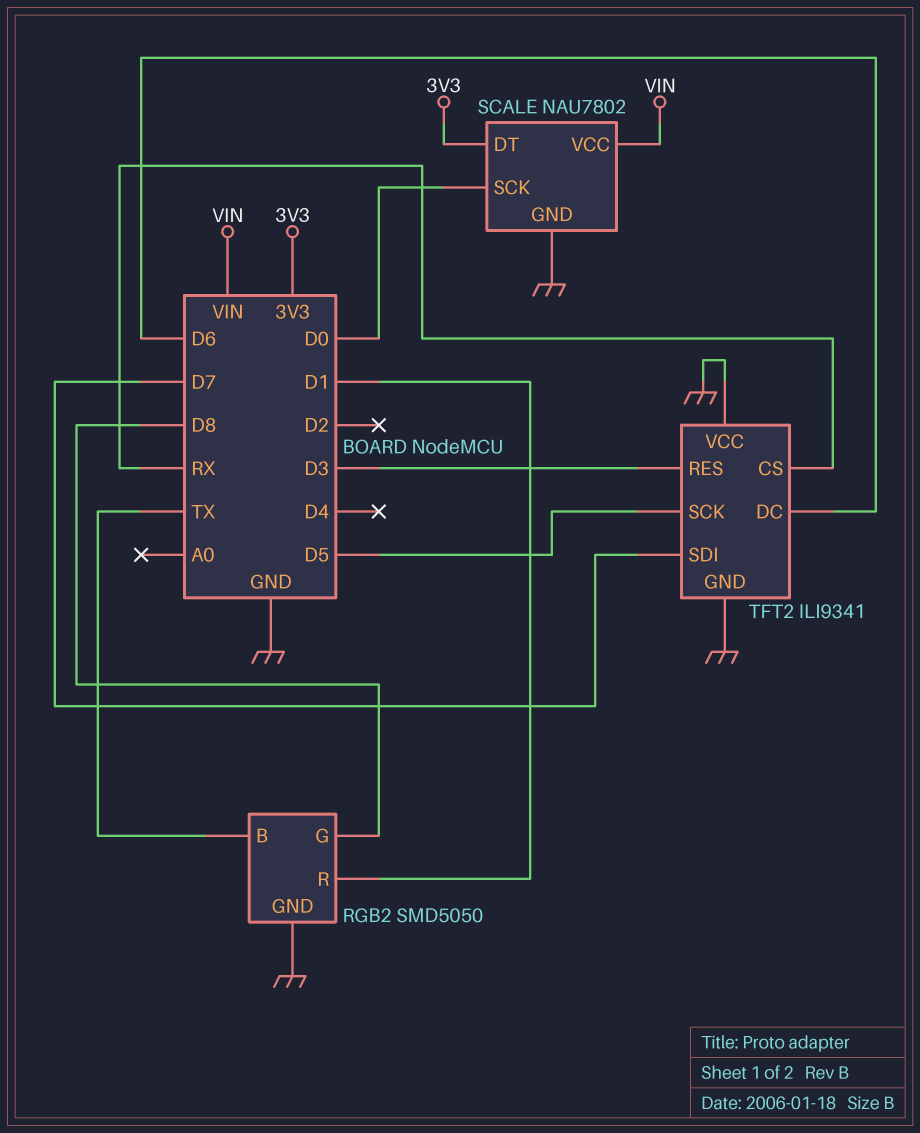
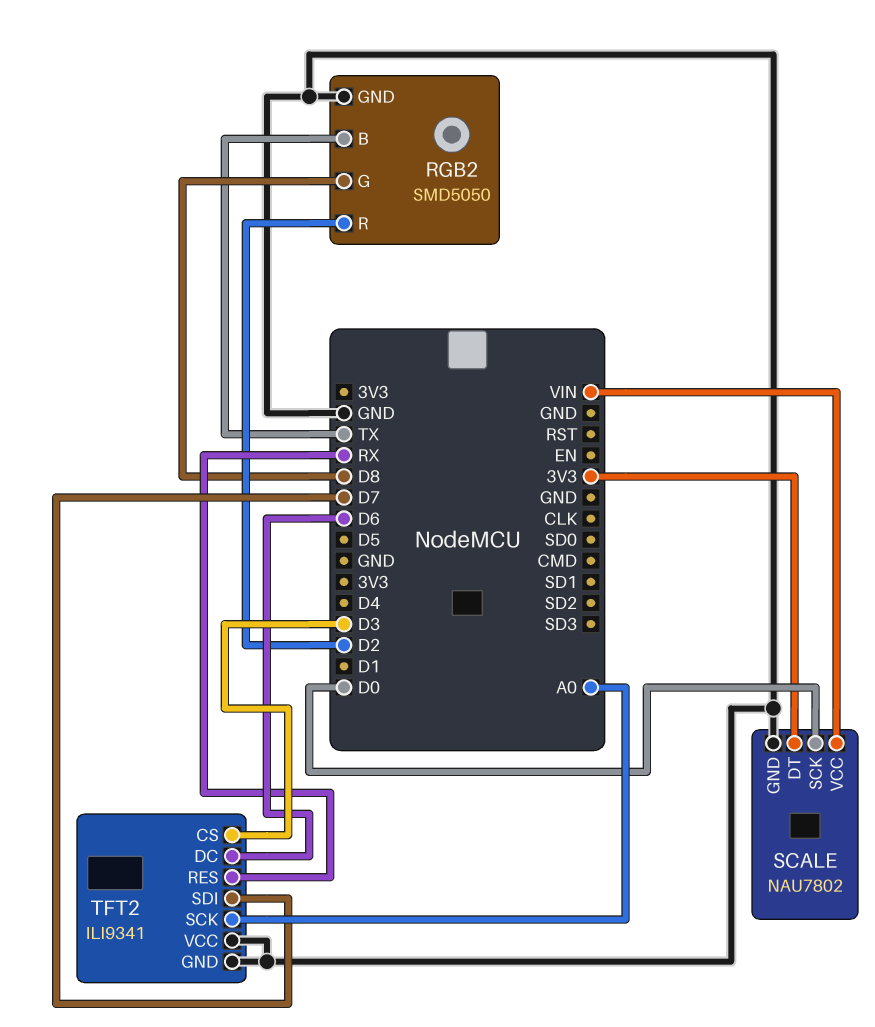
RGB2 pin R: D1 -> D2
TFT2 pin CS: RX -> D3
TFT2 pin RES: D3 -> RX
TFT2 pin SCK: D5 -> A0

